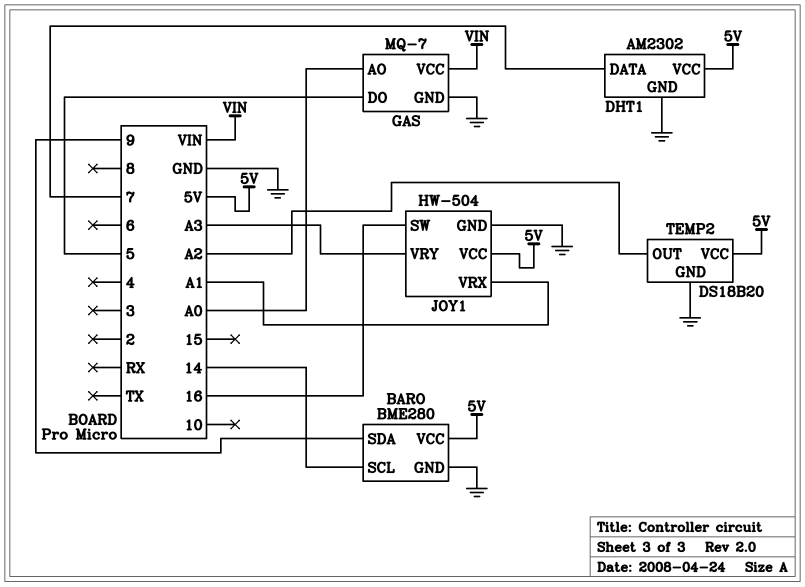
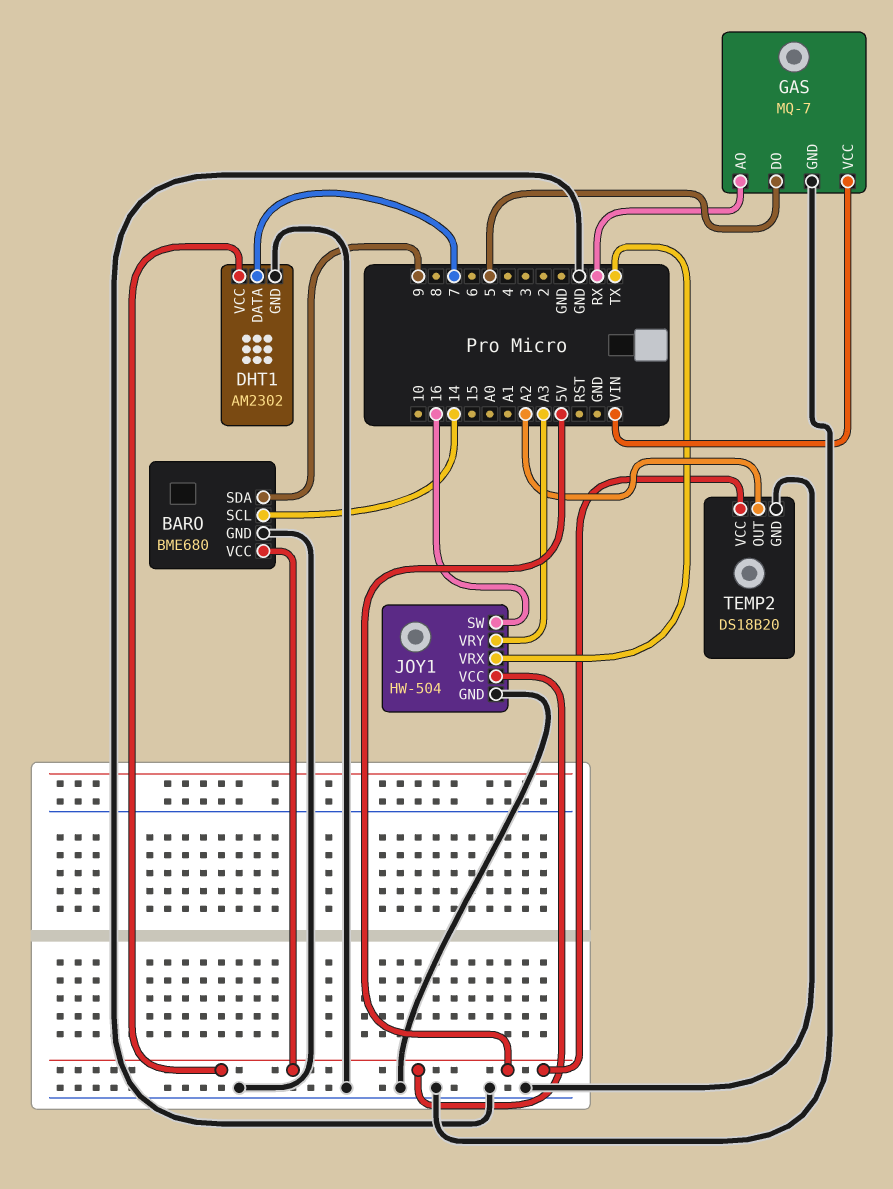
BARO: BME280 -> BME680
GAS pin AO: A0 -> RX
JOY1 pin VRX: A1 -> TX

